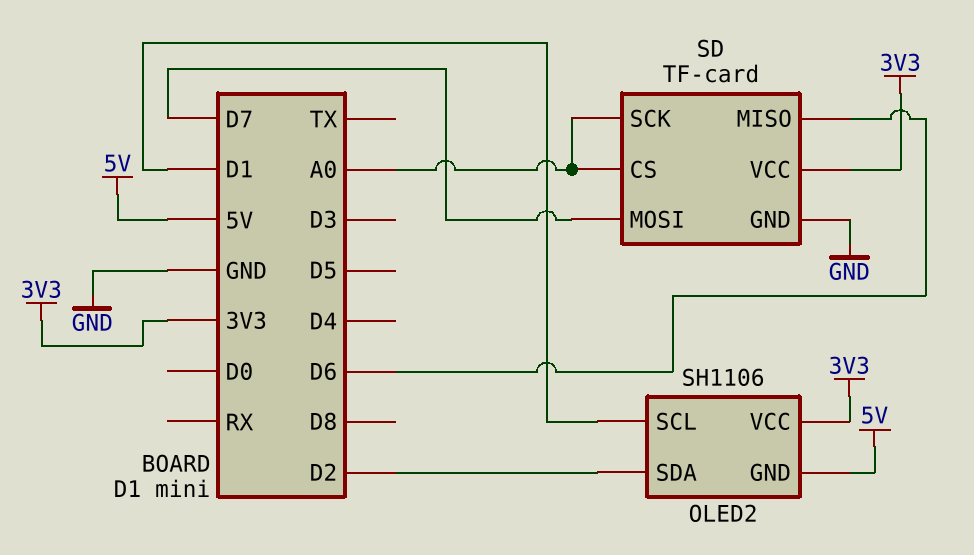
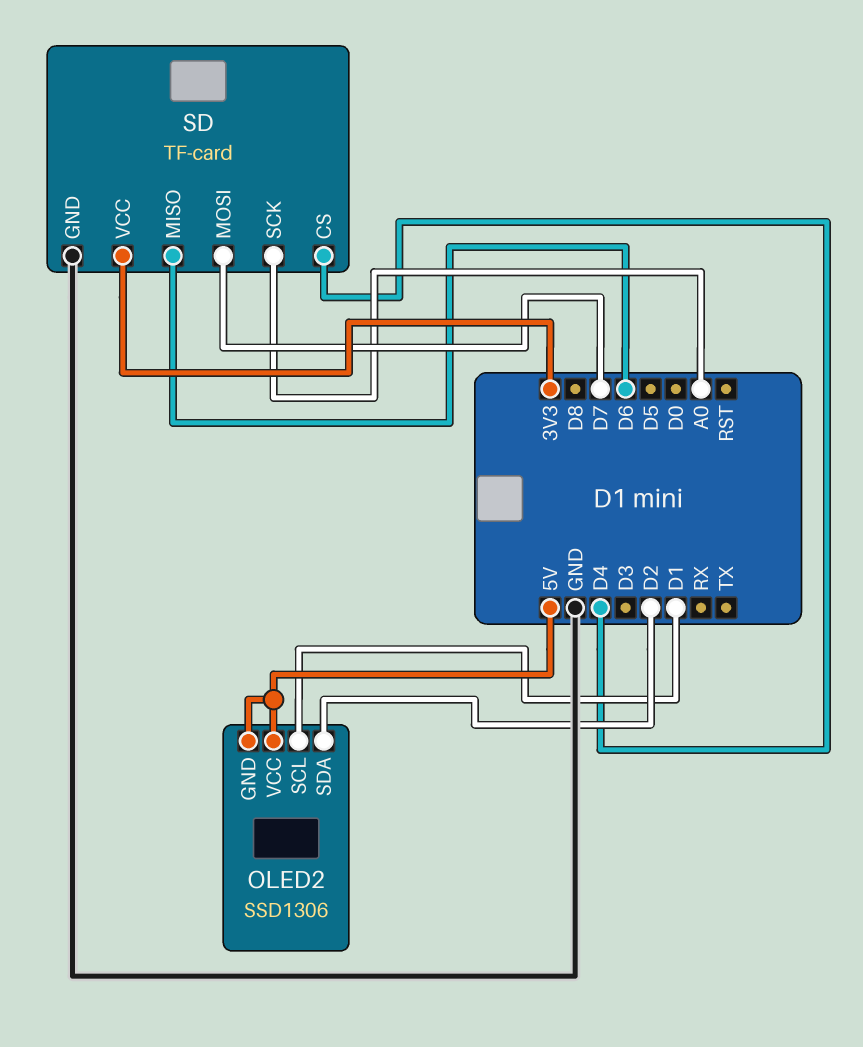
OLED2: SH1106 -> SSD1306
OLED2 pin VCC: 3V3 -> 5V
SD pin CS: A0 -> D4

